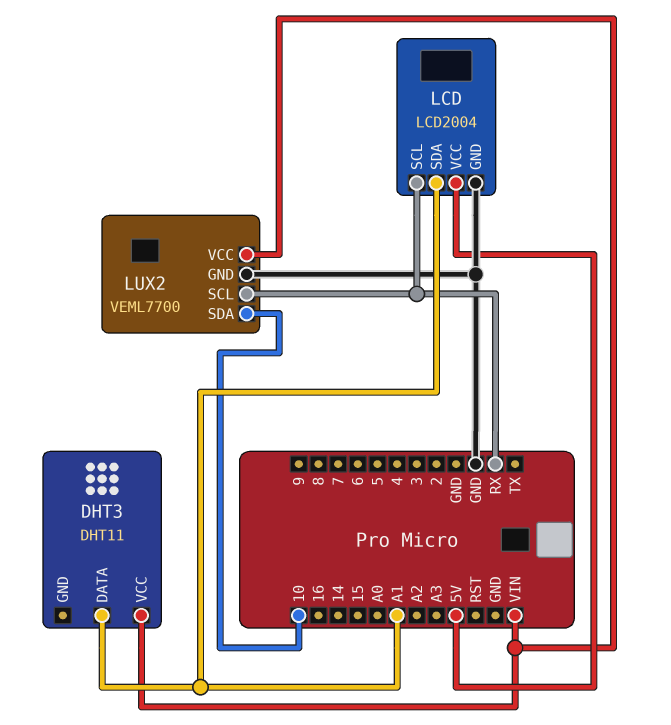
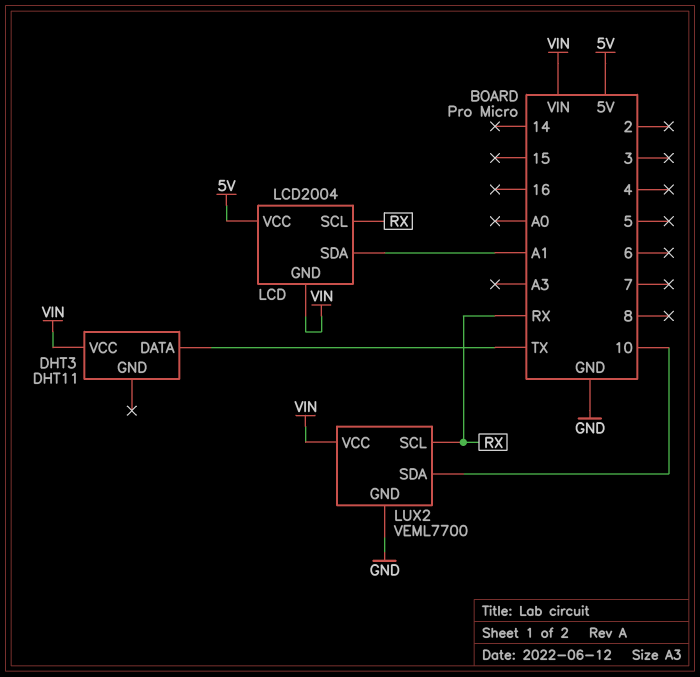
DHT3 pin DATA: A1 -> TX
LCD pin GND: GND -> VIN

